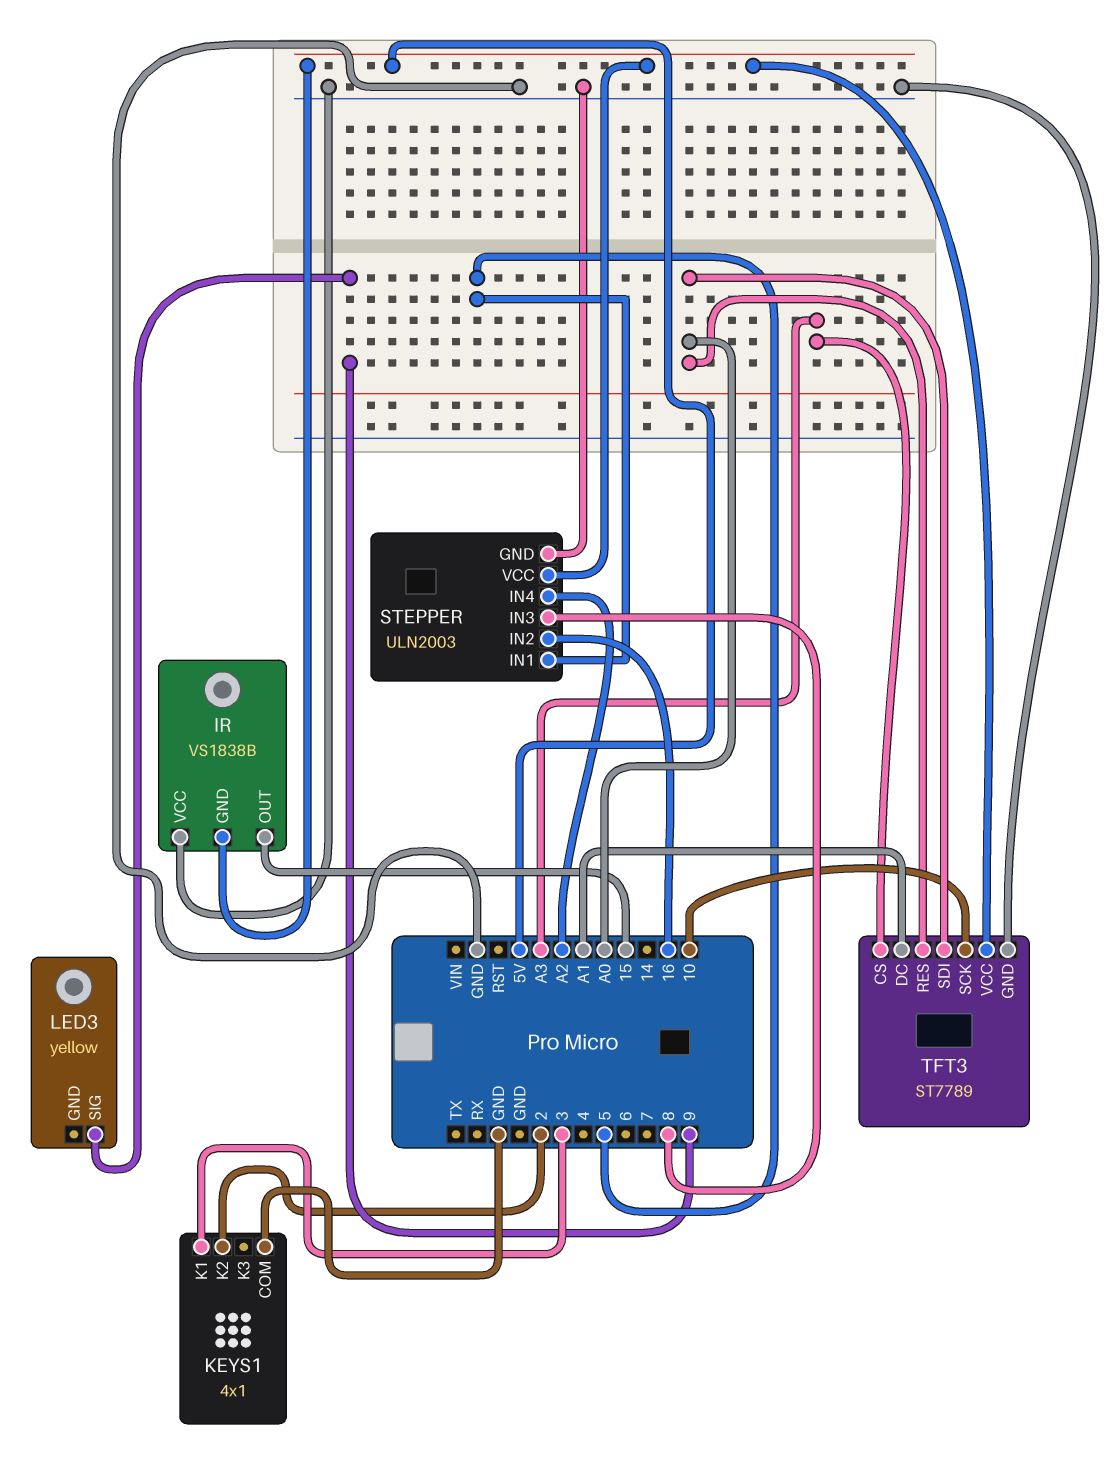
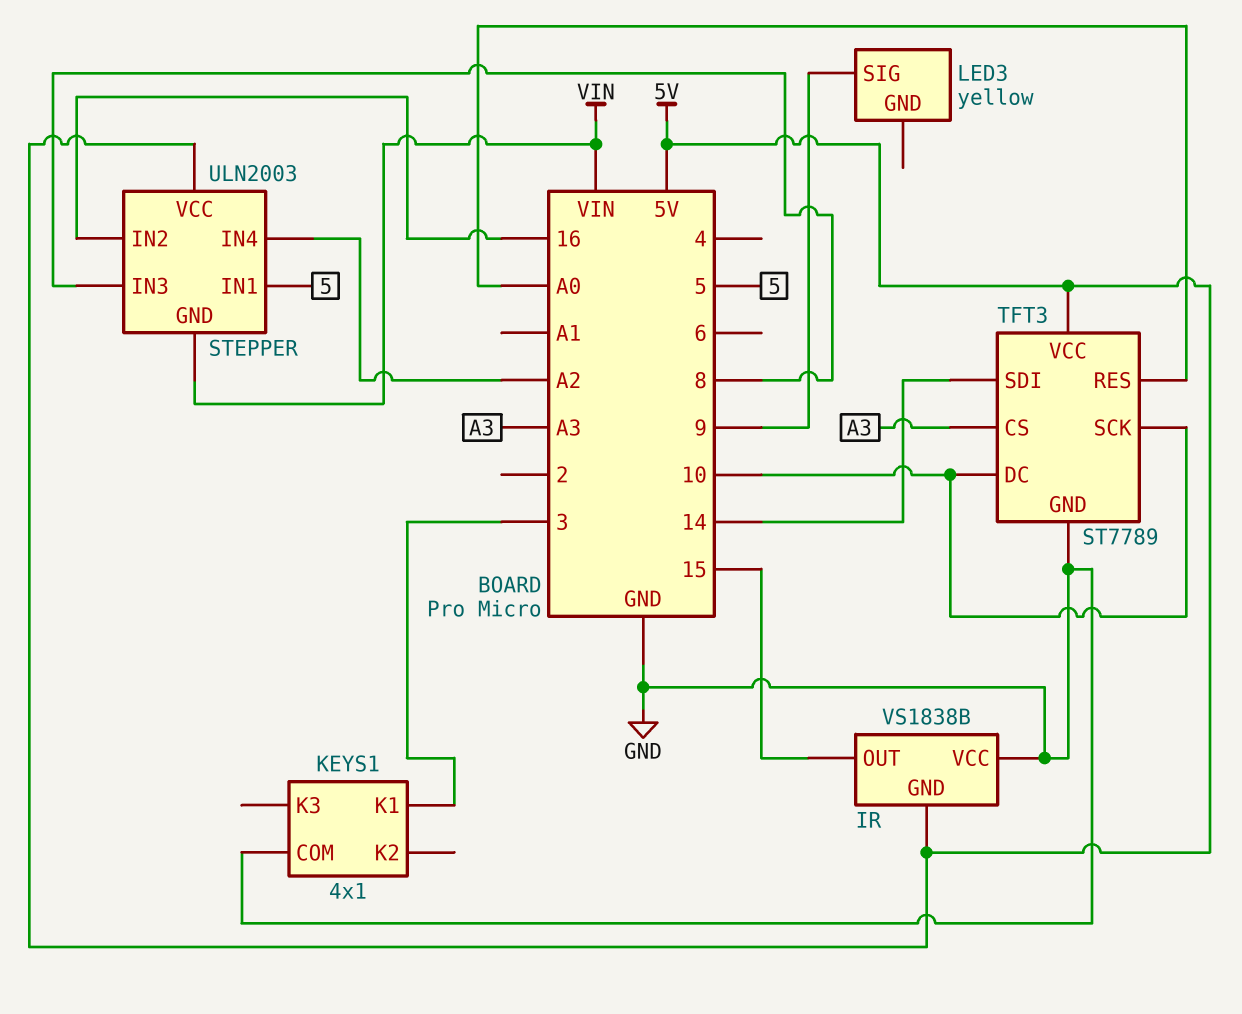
KEYS1 pin K2: 2 -> none
STEPPER pin GND: GND -> VIN
TFT3 pin DC: A1 -> 10
TFT3 pin SDI: A0 -> 14

